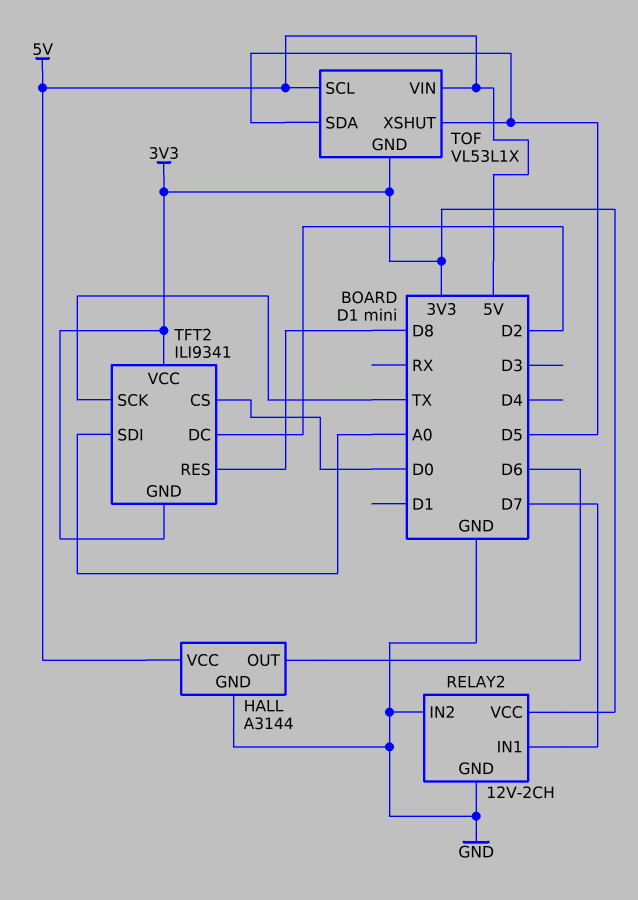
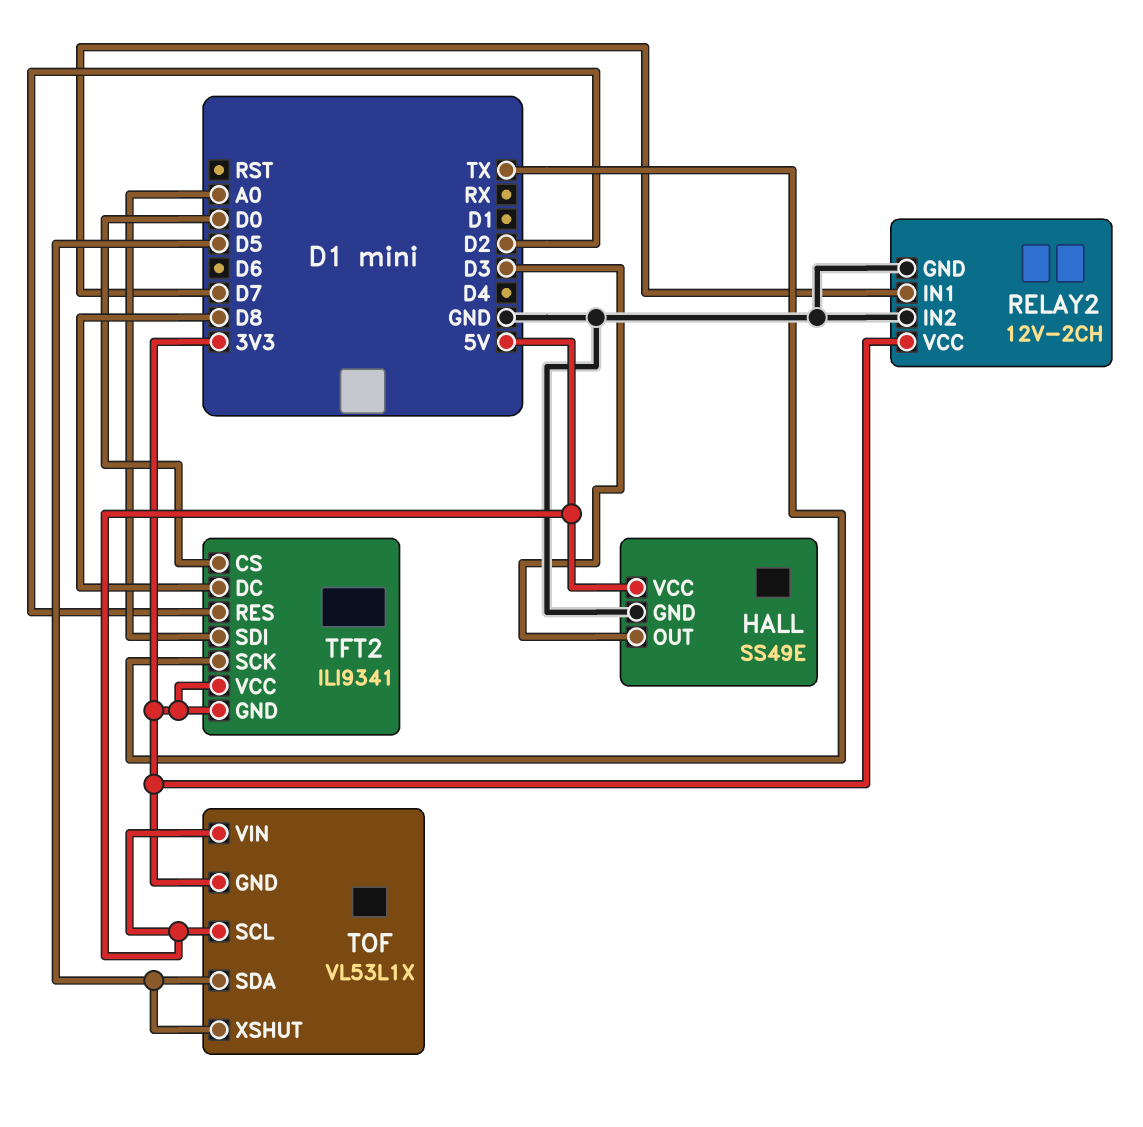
HALL: A3144 -> SS49E
HALL pin OUT: D6 -> D3
TFT2 pin DC: D2 -> D8
TFT2 pin RES: D8 -> D2

